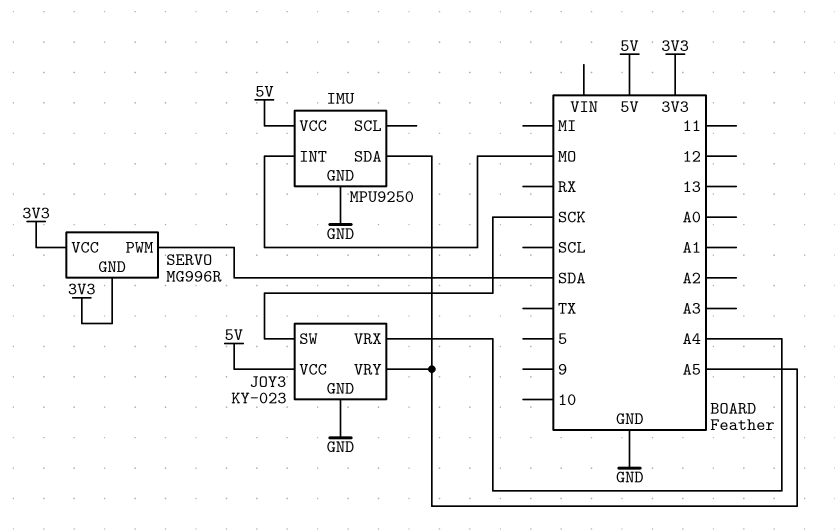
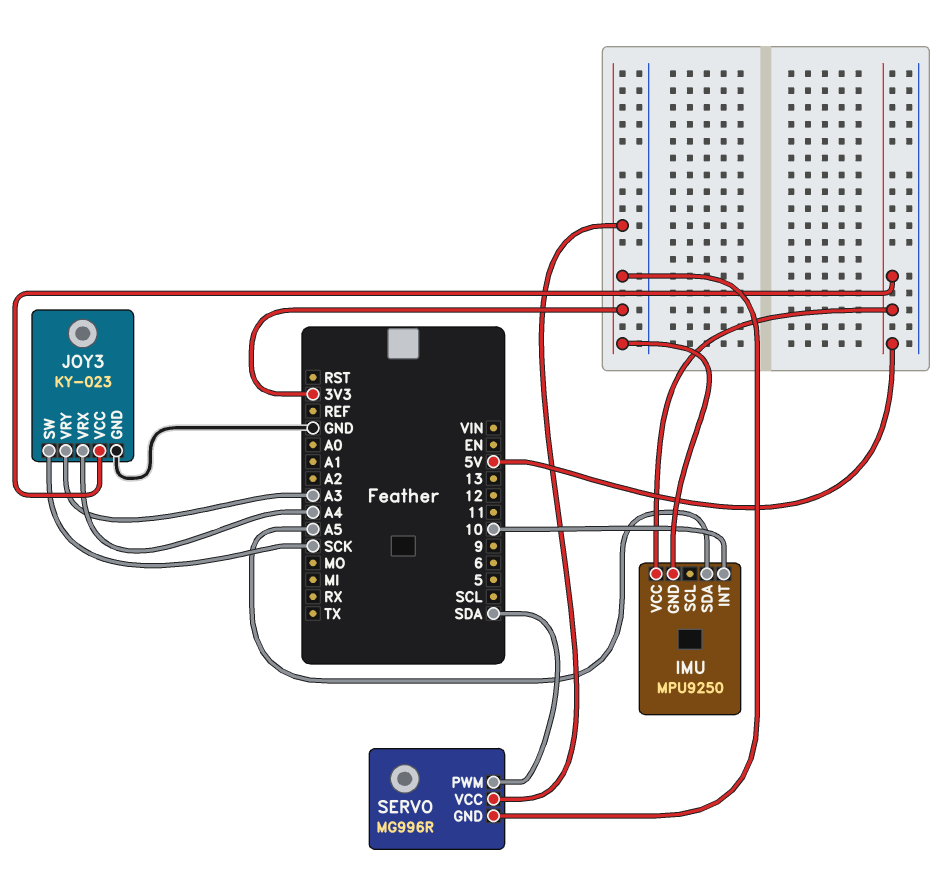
IMU pin GND: GND -> 3V3
IMU pin INT: MO -> 10
JOY3 pin VRY: A5 -> A3

